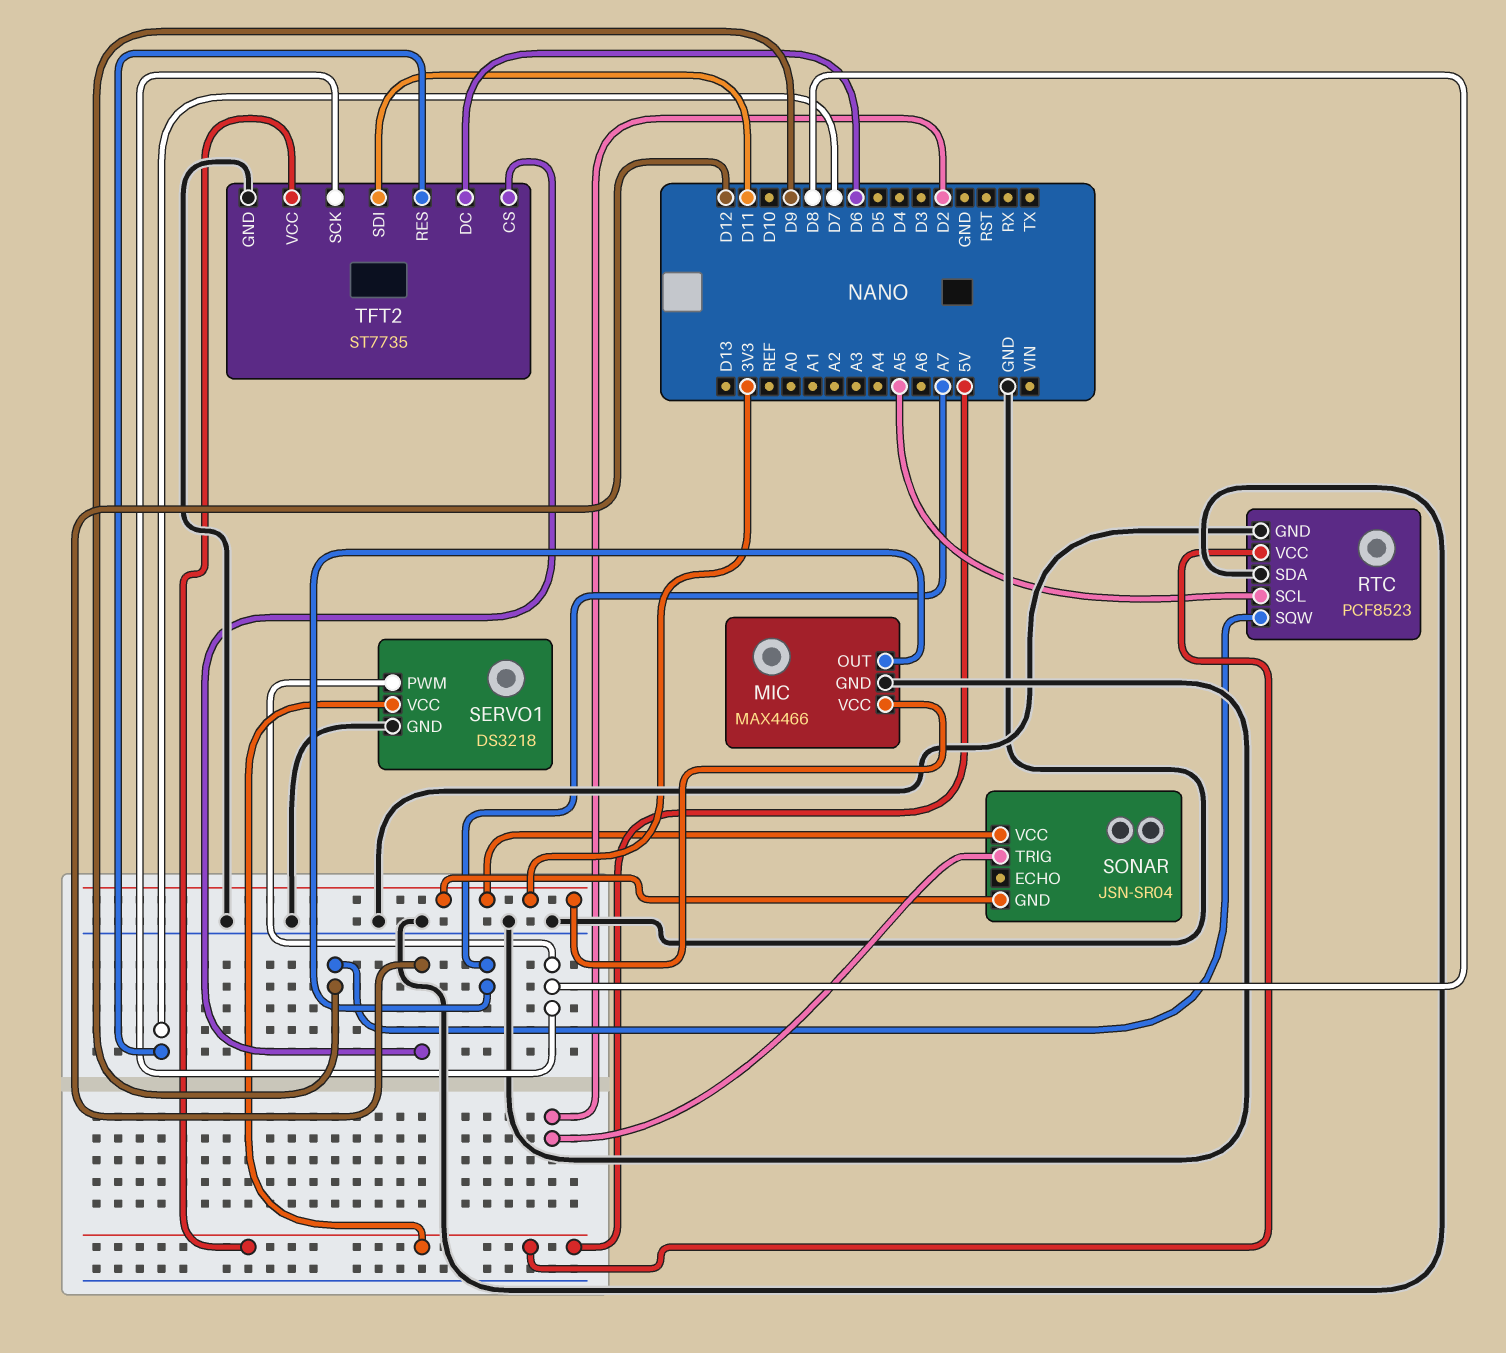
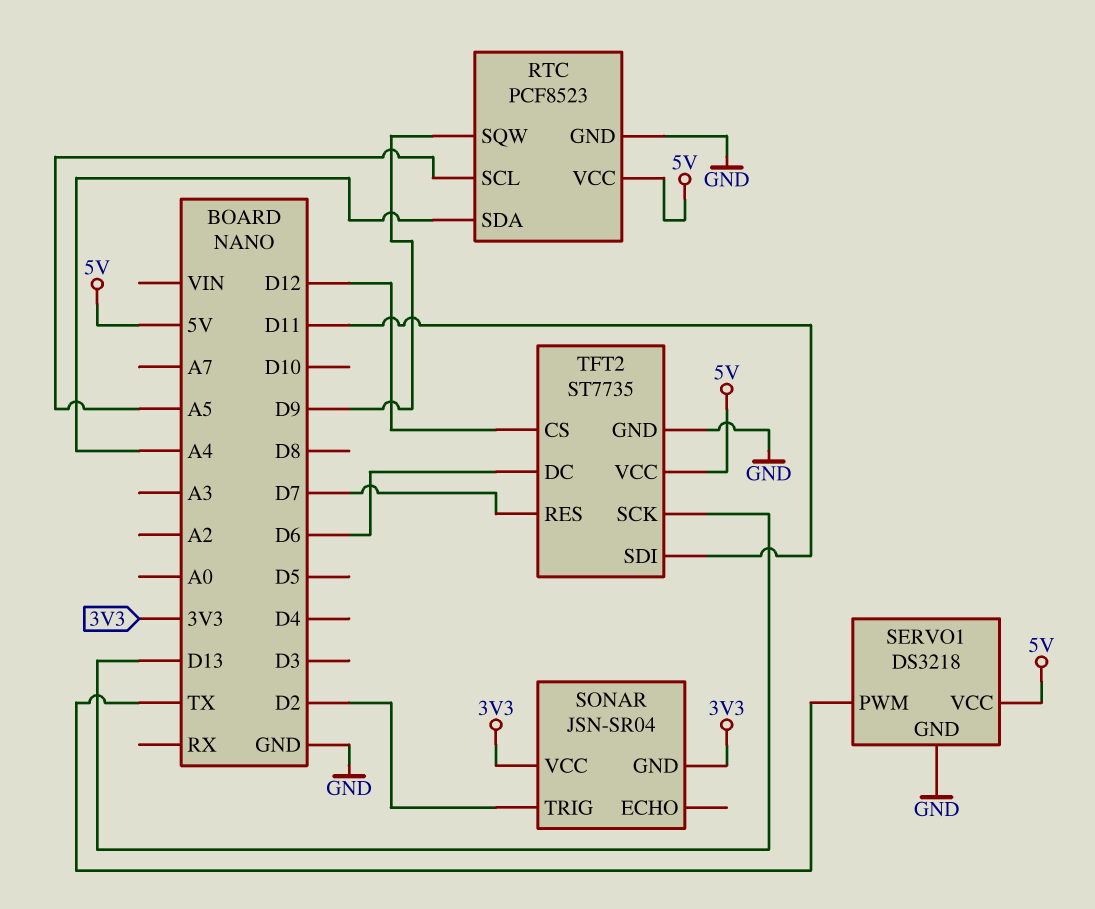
MIC: MAX4466 -> none
MIC pin GND: GND -> none
MIC pin OUT: A7 -> none
MIC pin VCC: 3V3 -> none
RTC pin SDA: GND -> A4
SERVO1 pin PWM: D8 -> TX
TFT2 pin SCK: D8 -> D13

